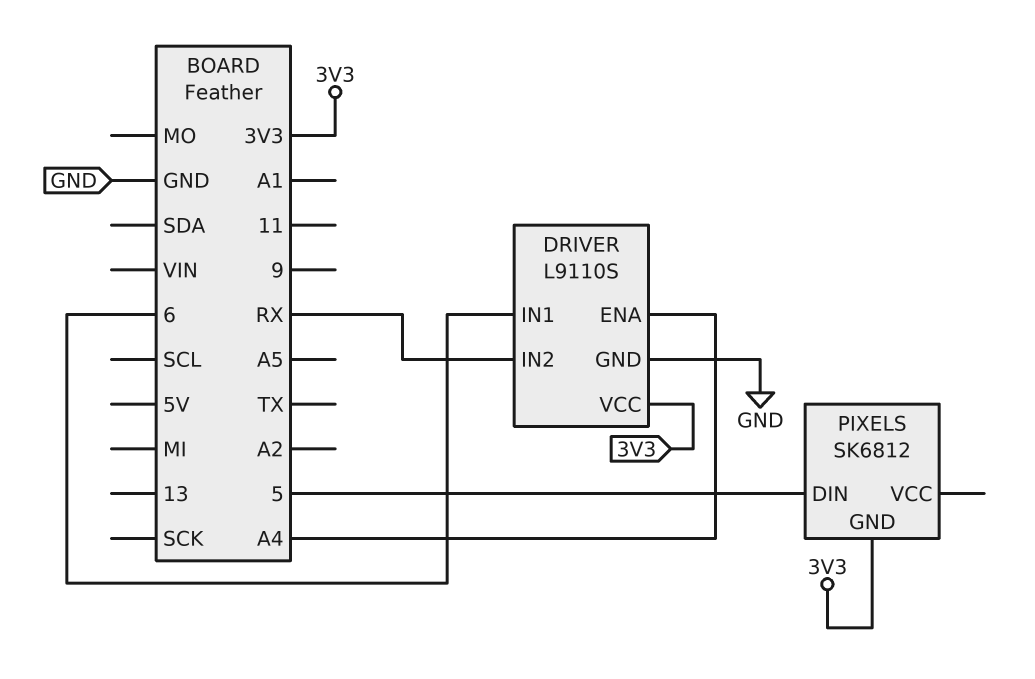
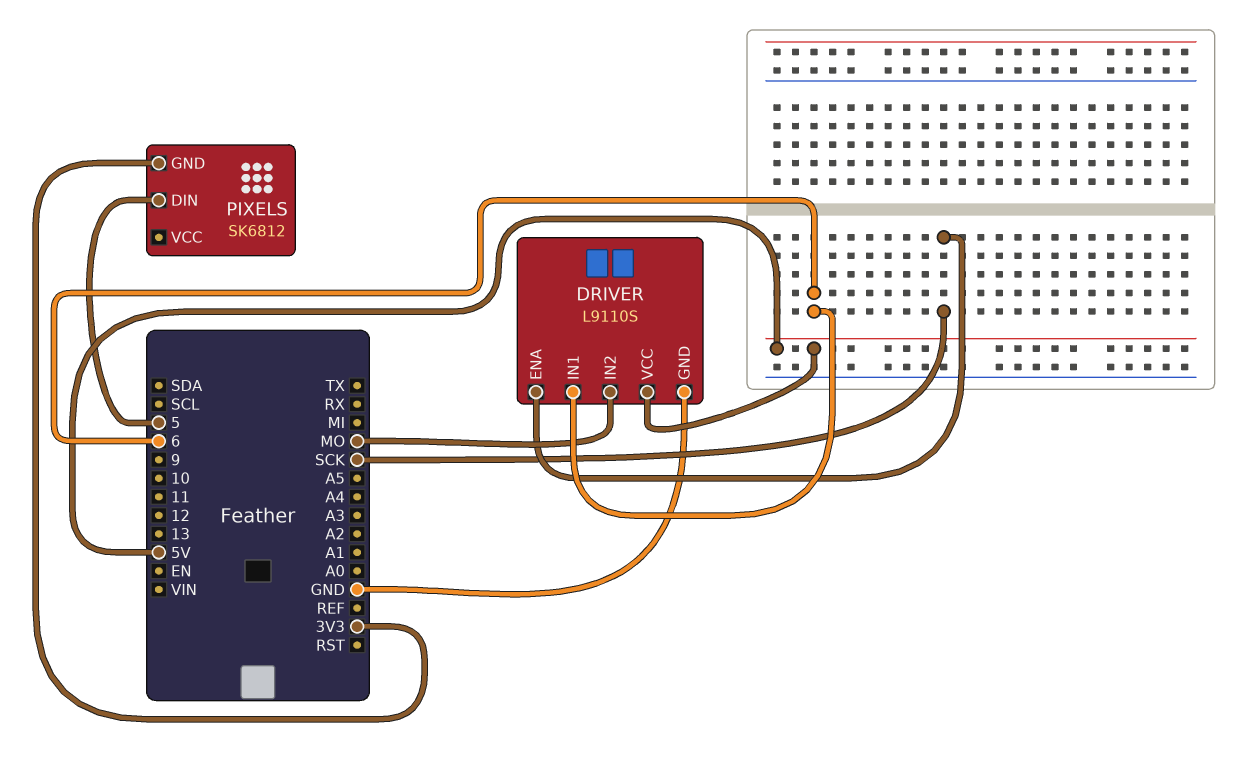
DRIVER pin ENA: A4 -> SCK
DRIVER pin IN2: RX -> MO
DRIVER pin VCC: 3V3 -> 5V

